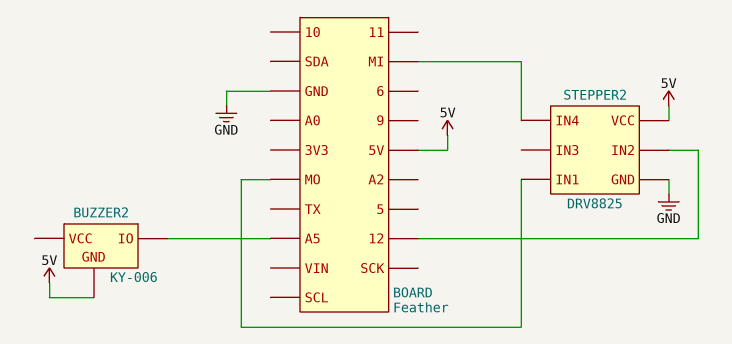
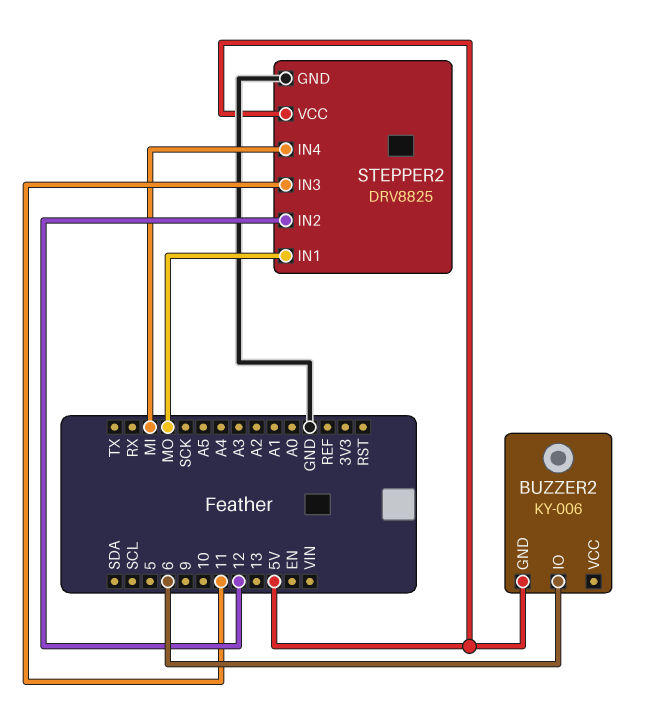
BUZZER2 pin IO: A5 -> 6
STEPPER2 pin IN3: none -> 11

